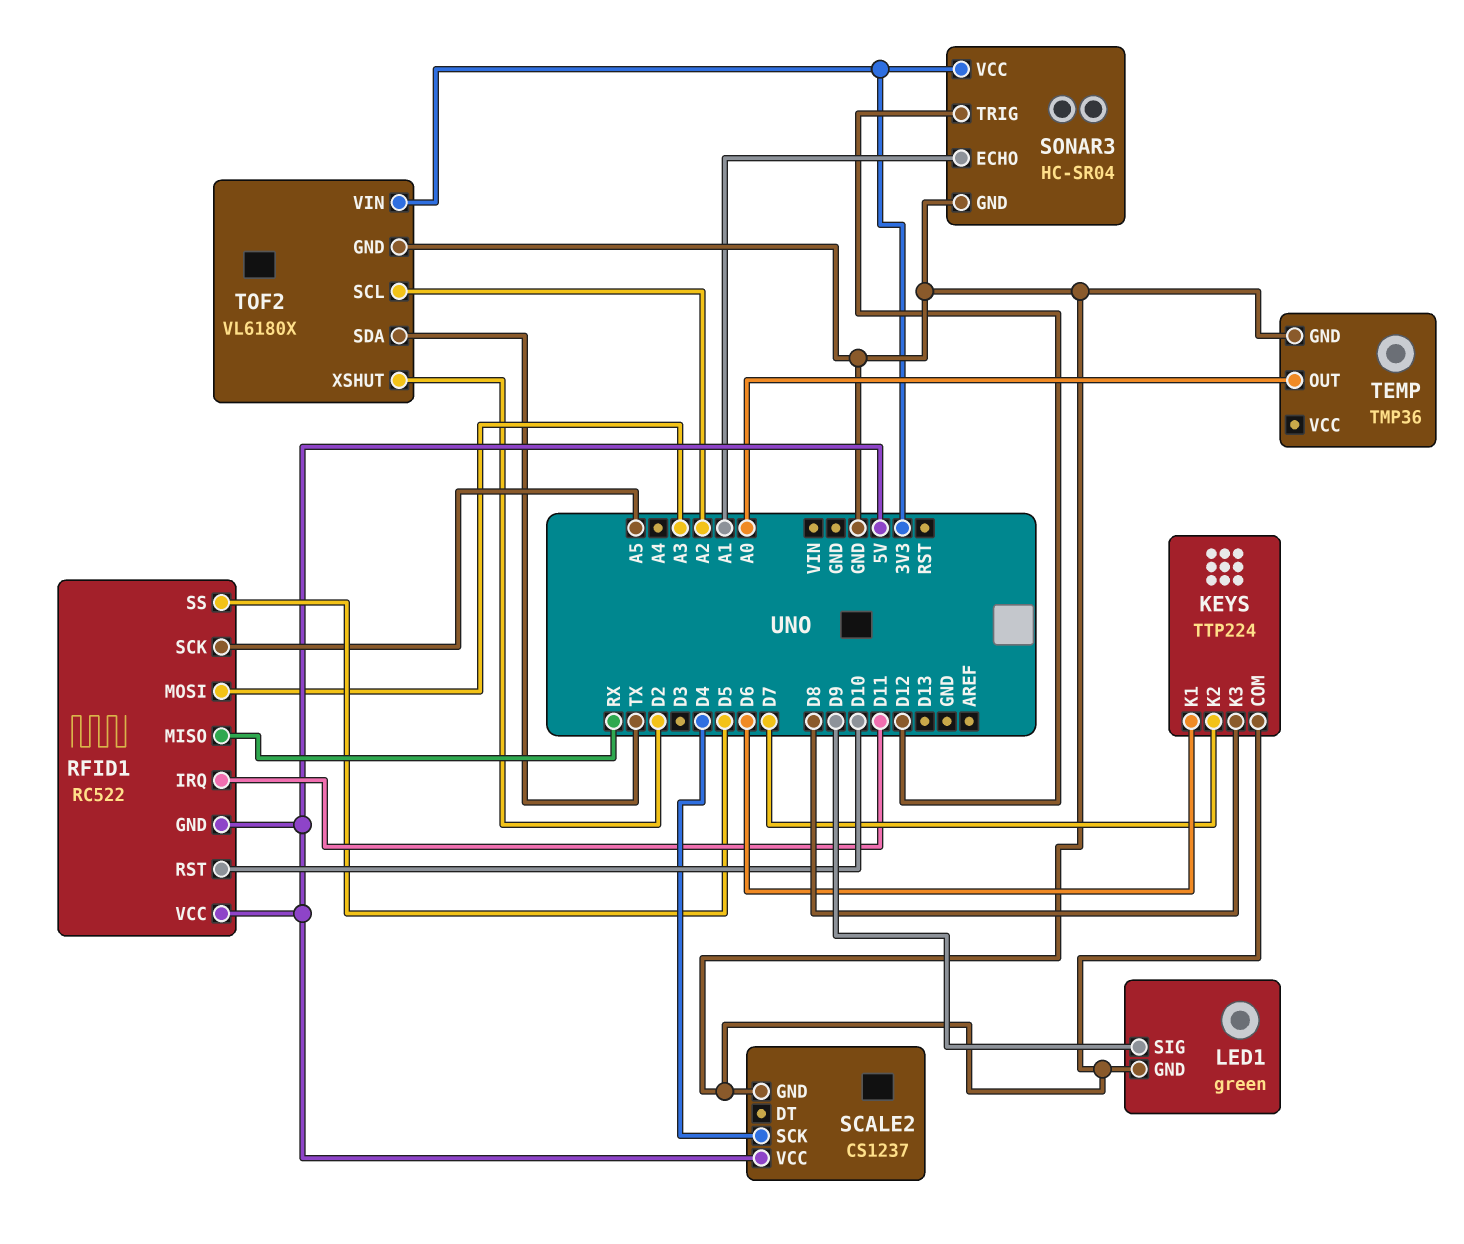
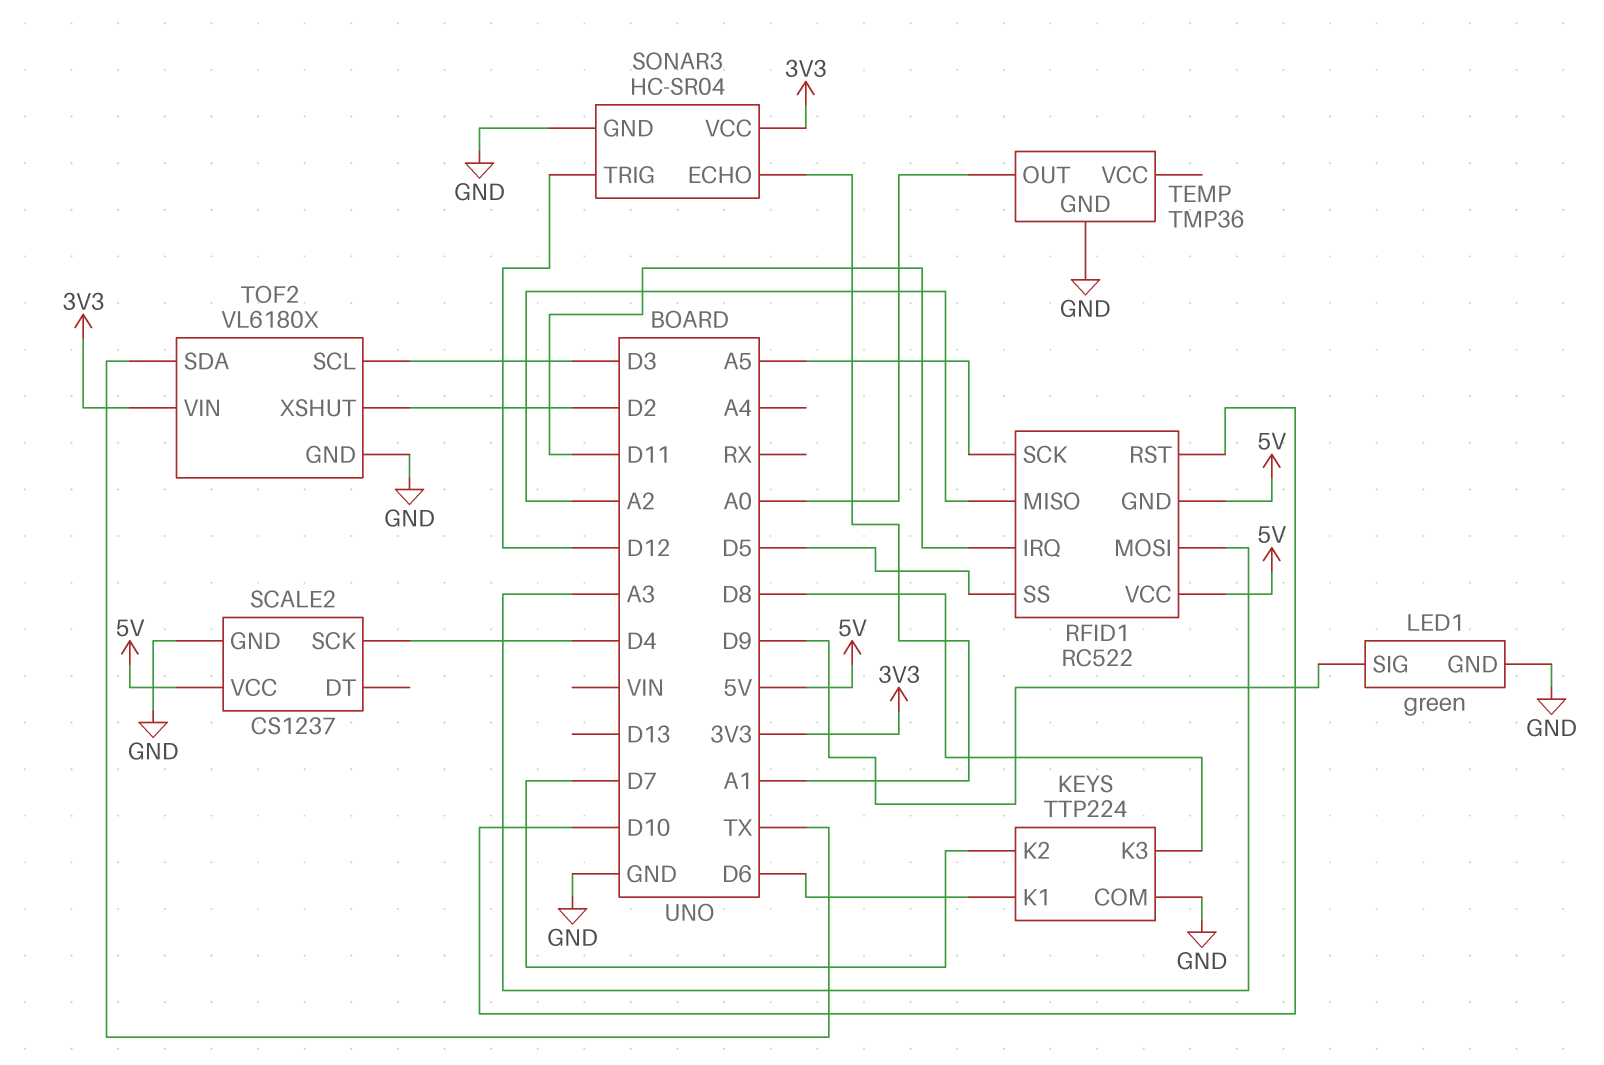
RFID1 pin MISO: RX -> A2
TOF2 pin SCL: A2 -> D3

